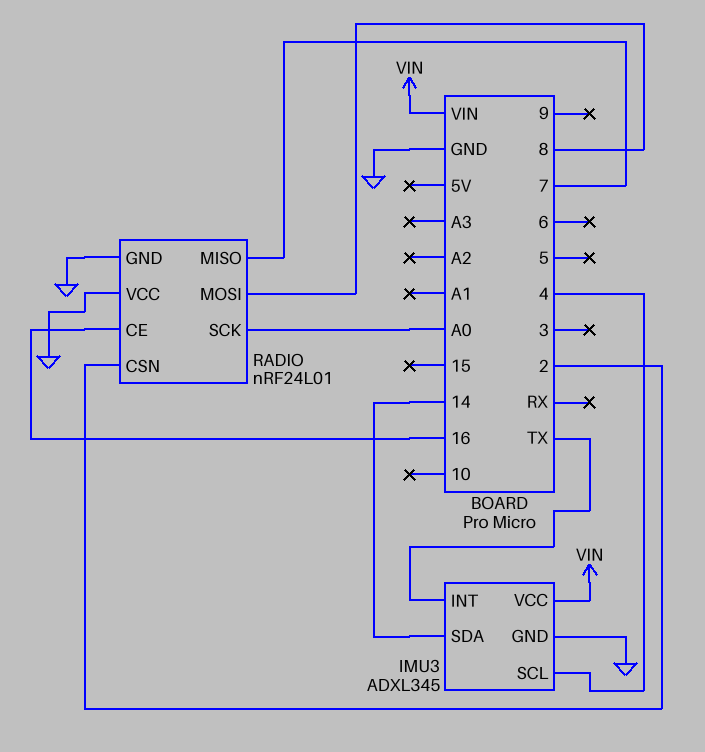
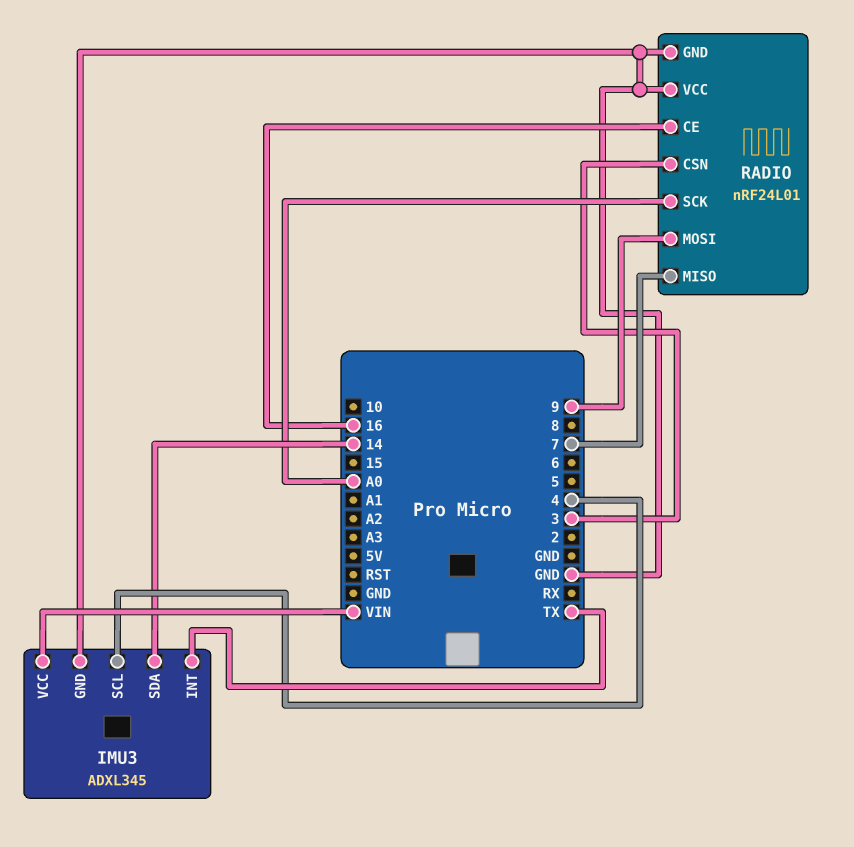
RADIO pin CSN: 2 -> 3
RADIO pin MOSI: 8 -> 9

